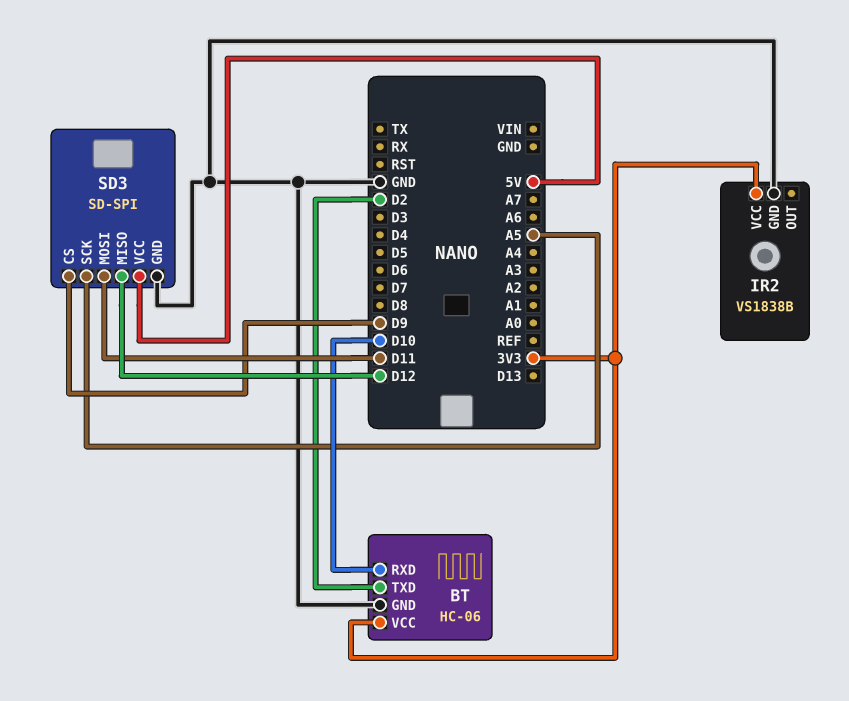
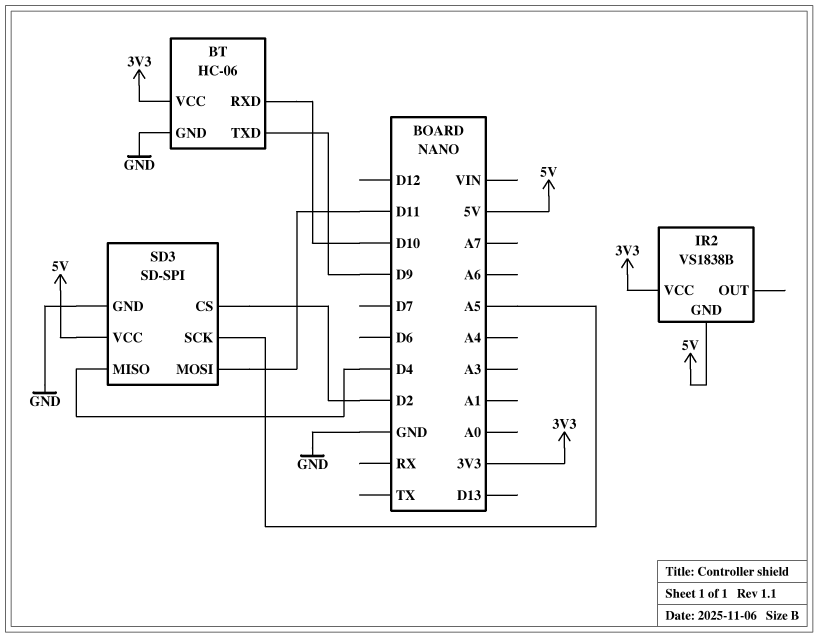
BT pin TXD: D2 -> D9
IR2 pin GND: GND -> 5V
SD3 pin CS: D9 -> D2
SD3 pin MISO: D12 -> D4

